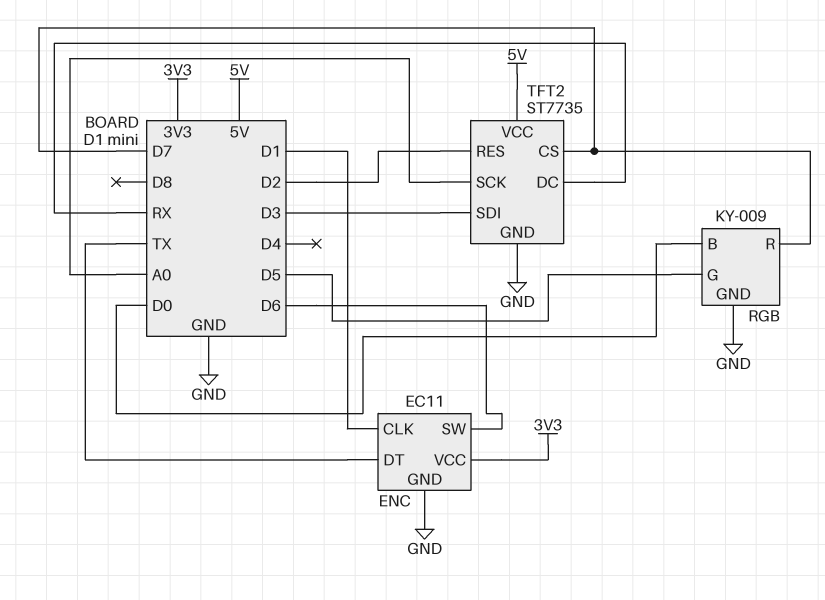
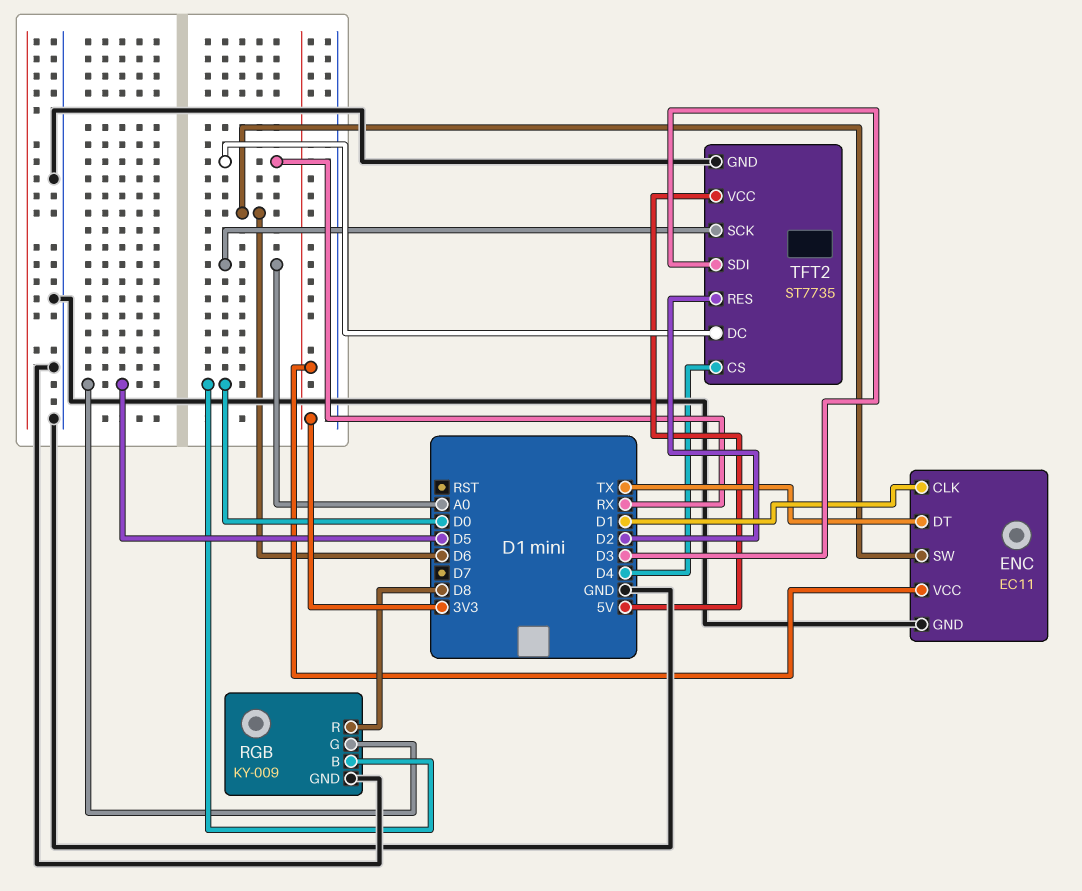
RGB pin R: D7 -> D8
TFT2 pin CS: D7 -> D4

